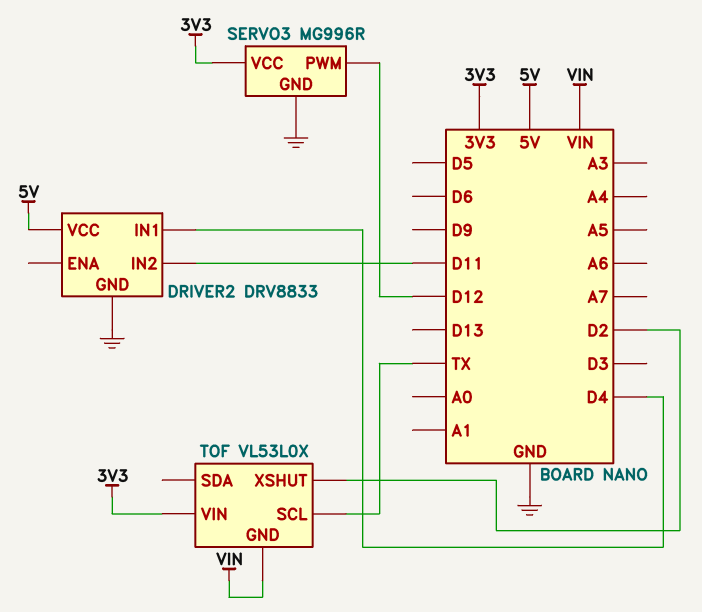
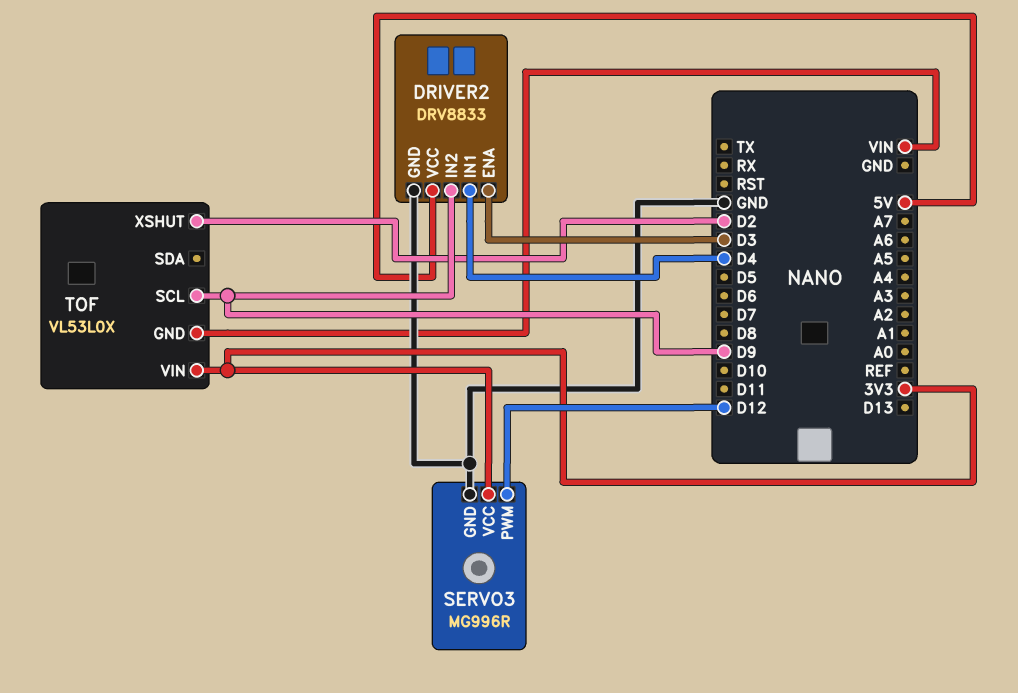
DRIVER2 pin ENA: none -> D3
DRIVER2 pin IN2: D11 -> D9
TOF pin SCL: TX -> D9

